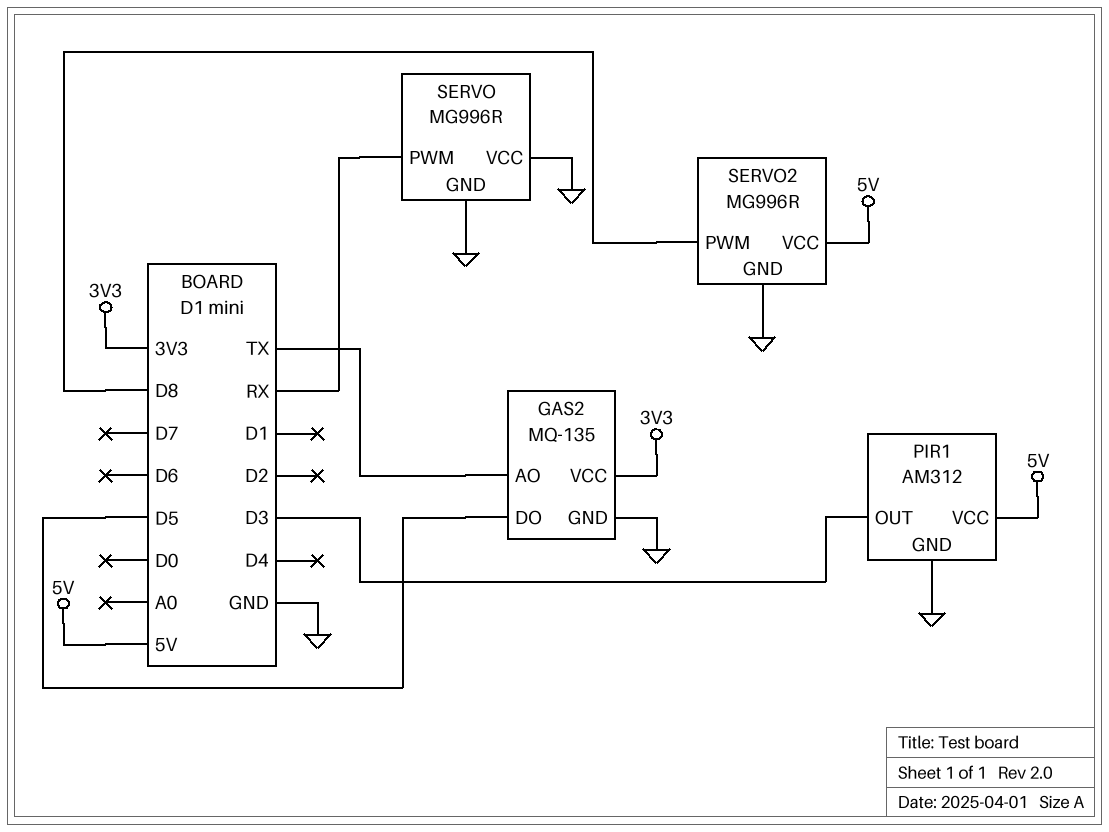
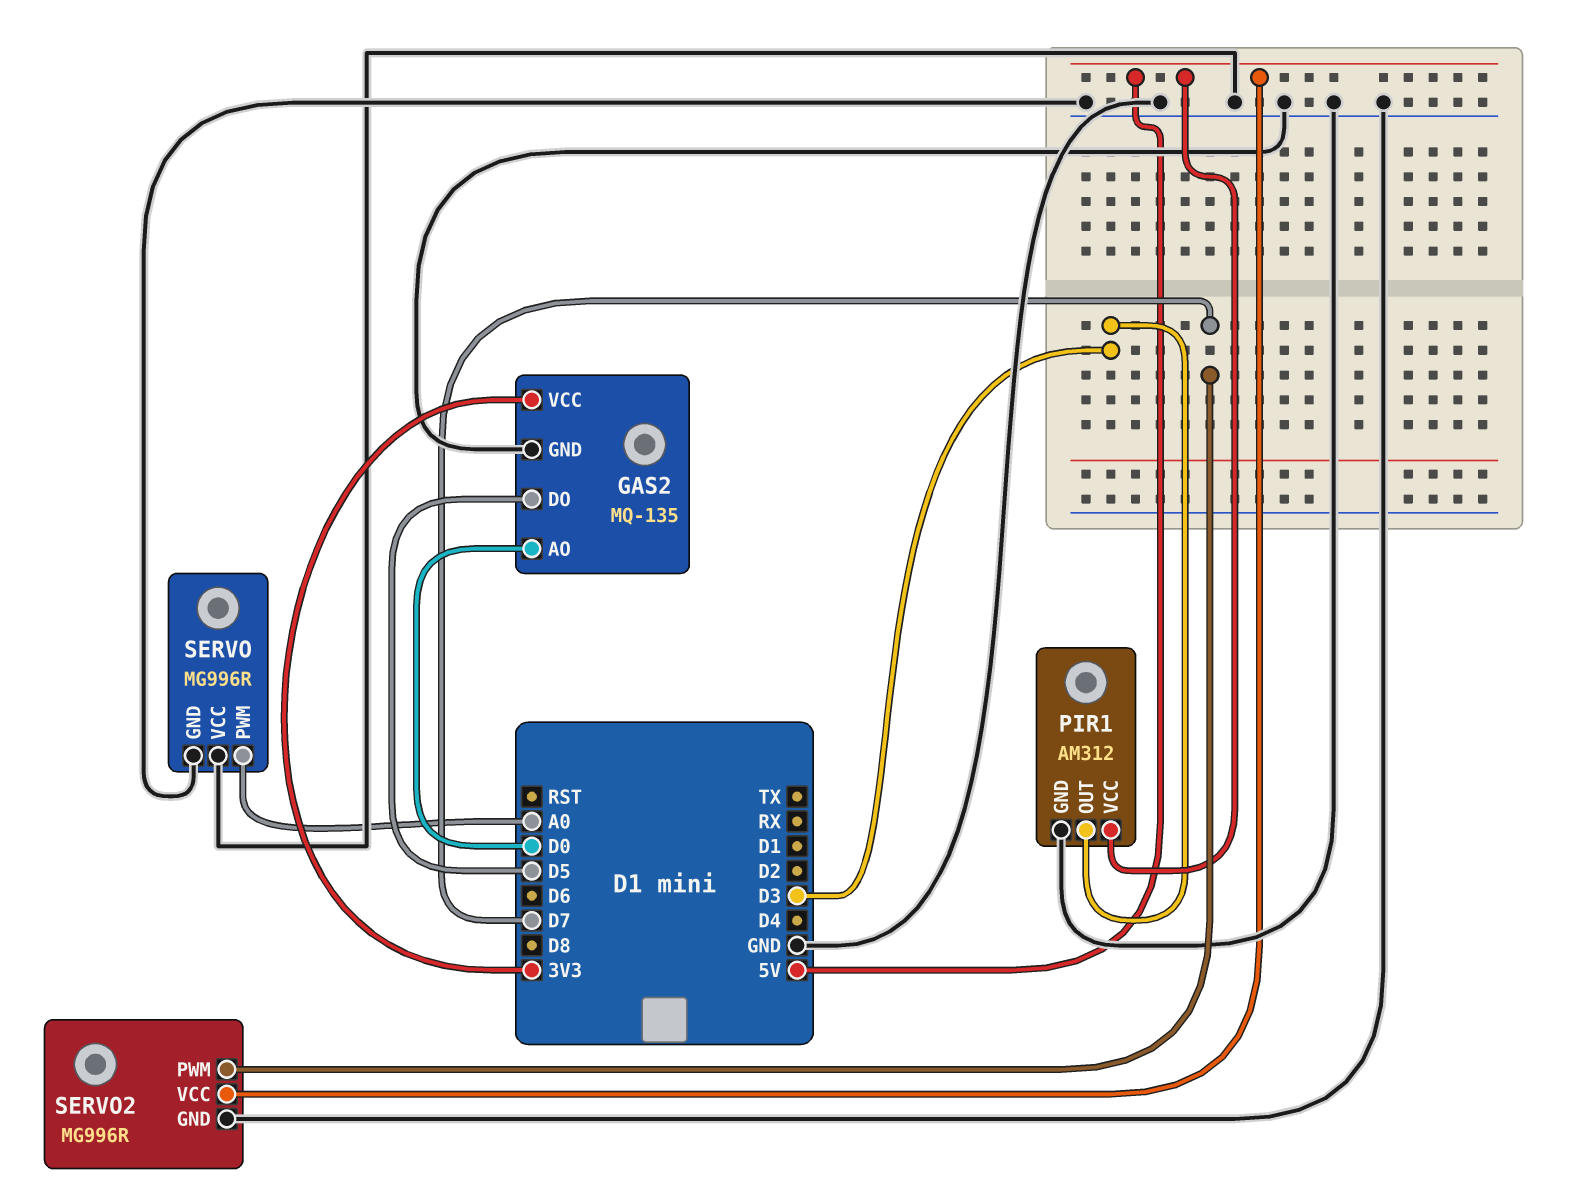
GAS2 pin AO: TX -> D0
SERVO pin PWM: RX -> A0
SERVO2 pin PWM: D8 -> D7

